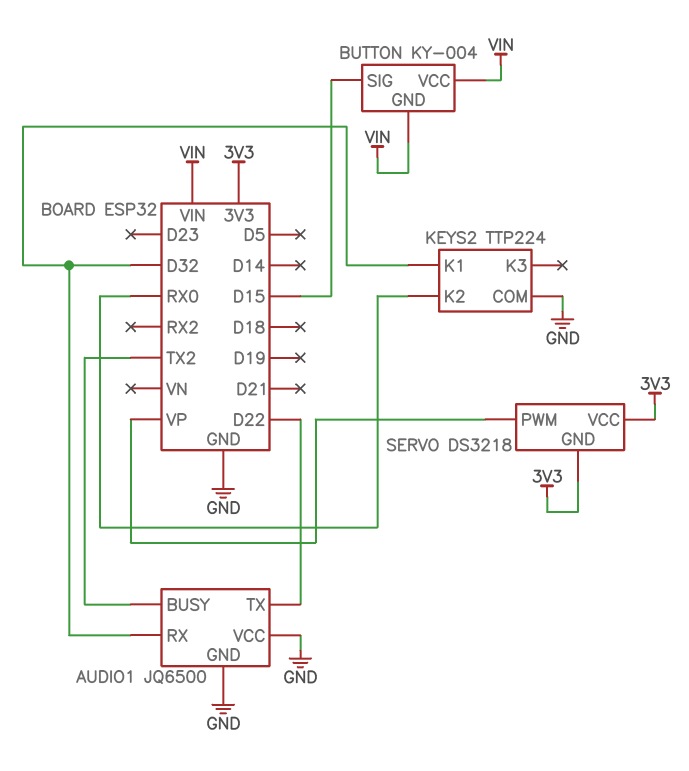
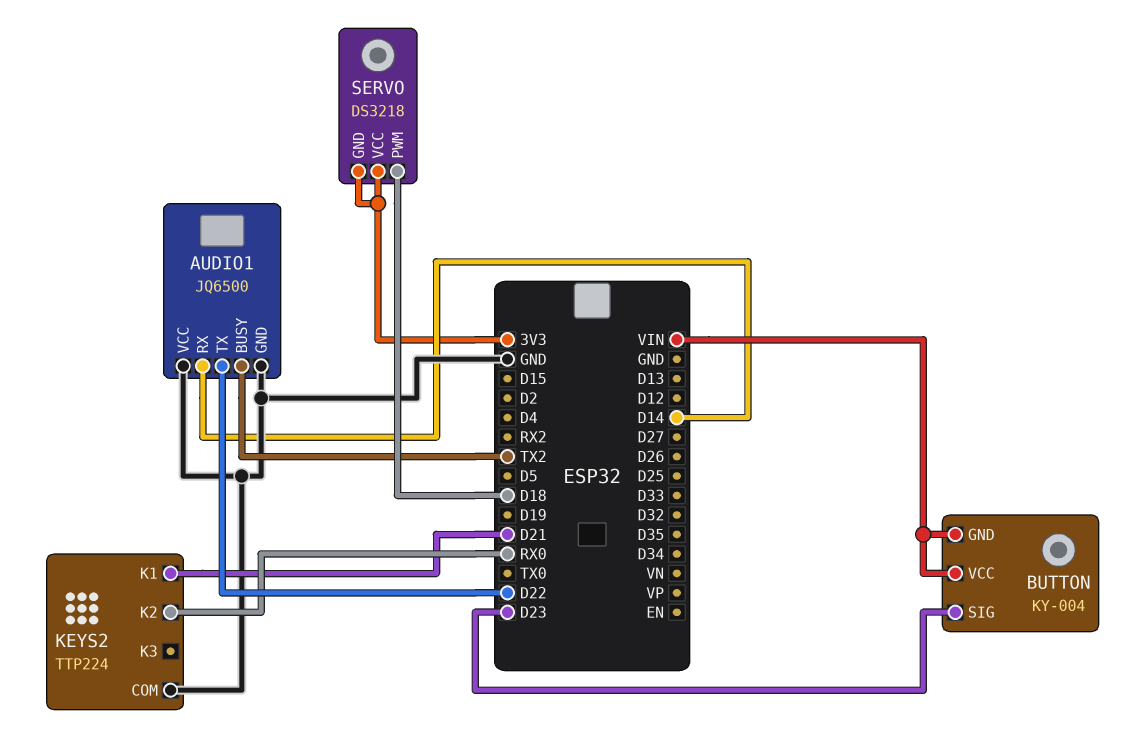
AUDIO1 pin RX: D32 -> D14
BUTTON pin SIG: D15 -> D23
KEYS2 pin K1: D32 -> D21
SERVO pin PWM: VP -> D18

